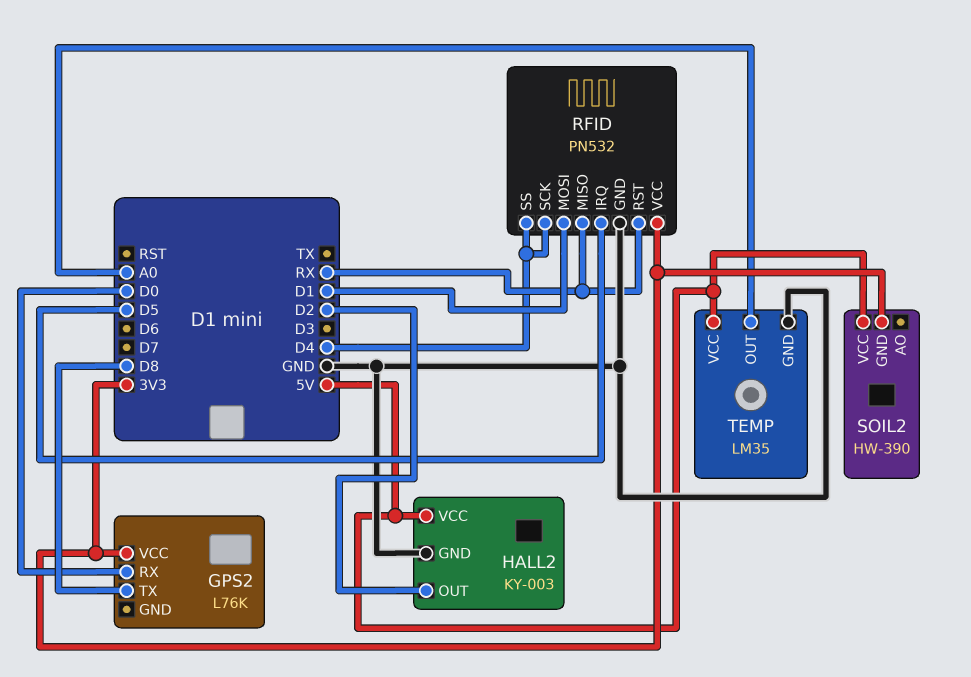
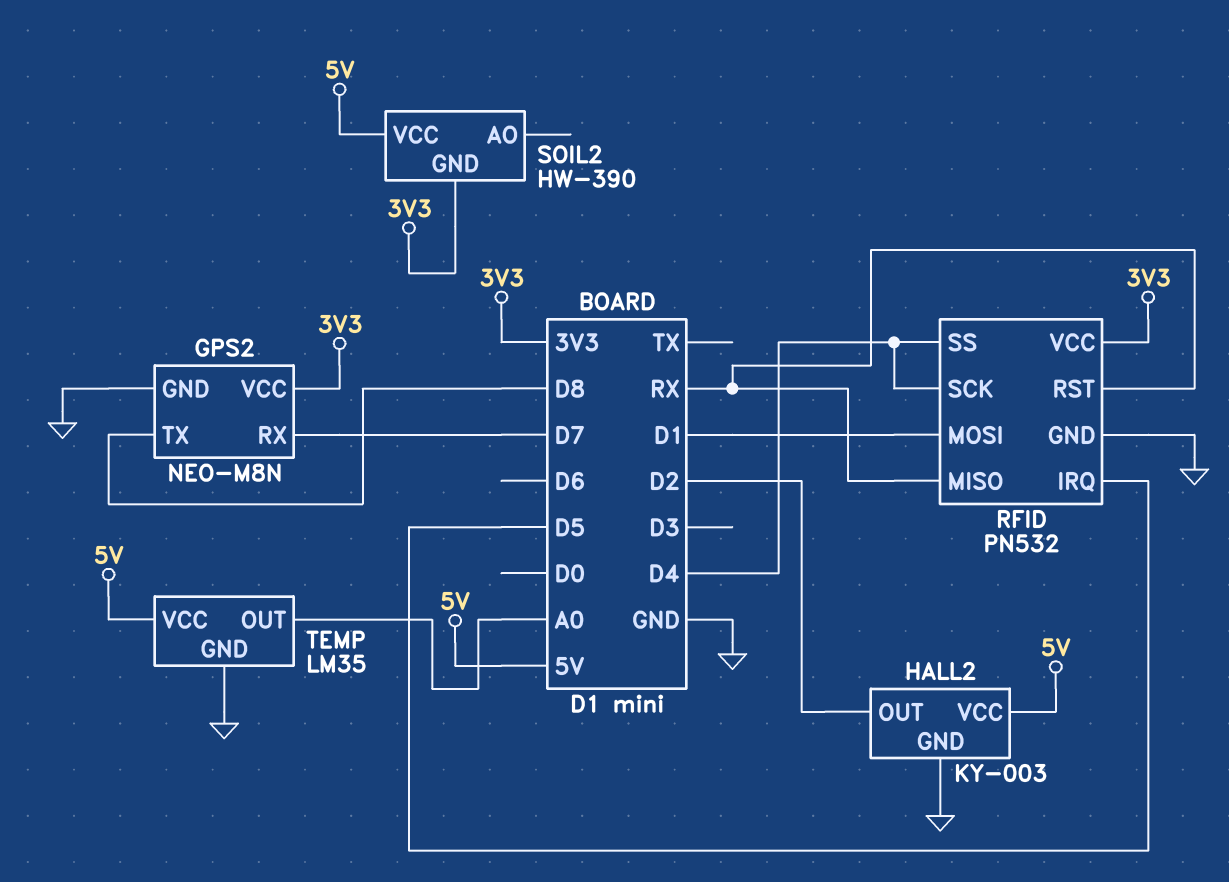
GPS2: L76K -> NEO-M8N
GPS2 pin GND: none -> GND
GPS2 pin RX: D0 -> D7

